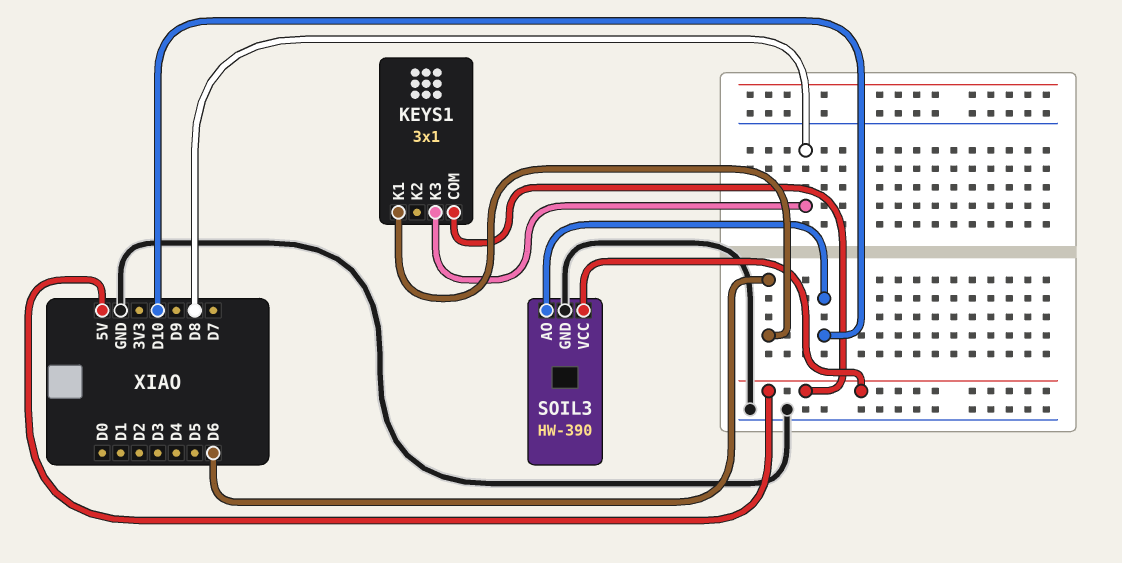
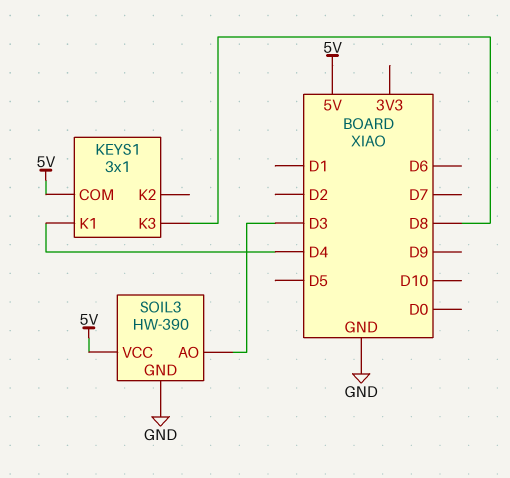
KEYS1 pin K1: D6 -> D4
SOIL3 pin AO: D10 -> D3

